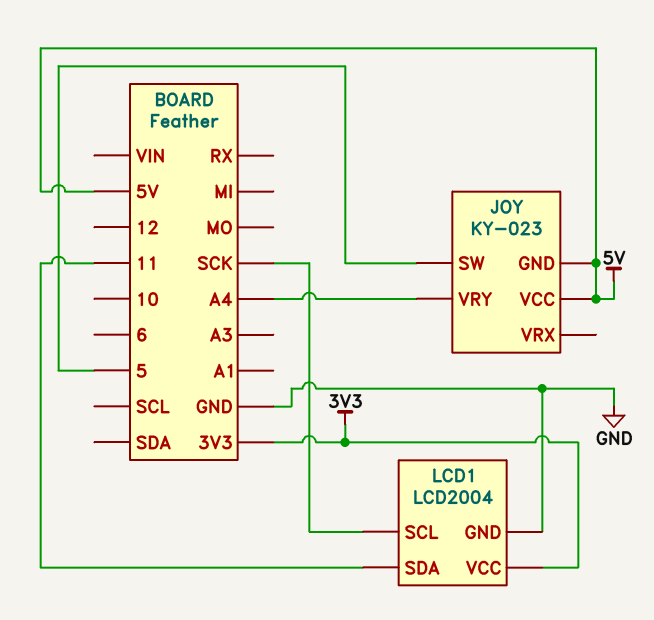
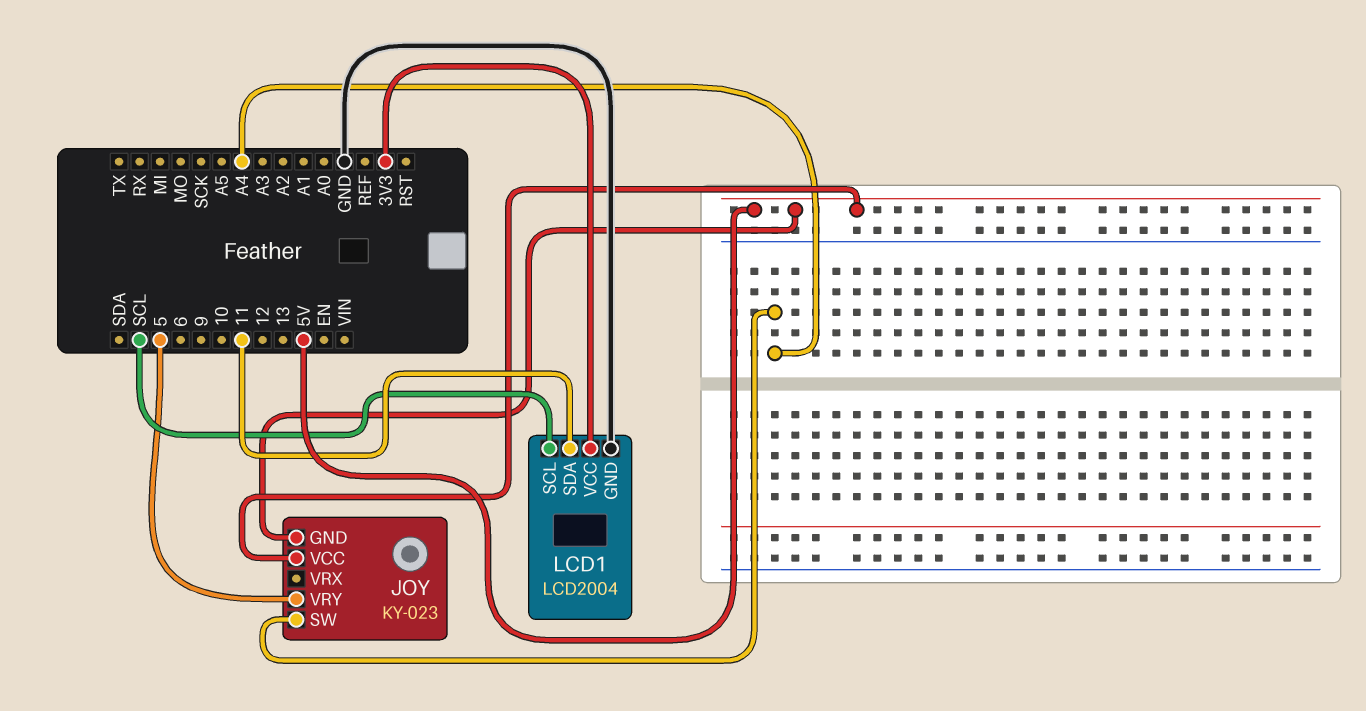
JOY pin SW: 5 -> A4
JOY pin VRY: A4 -> 5
LCD1 pin SCL: SCK -> SCL

